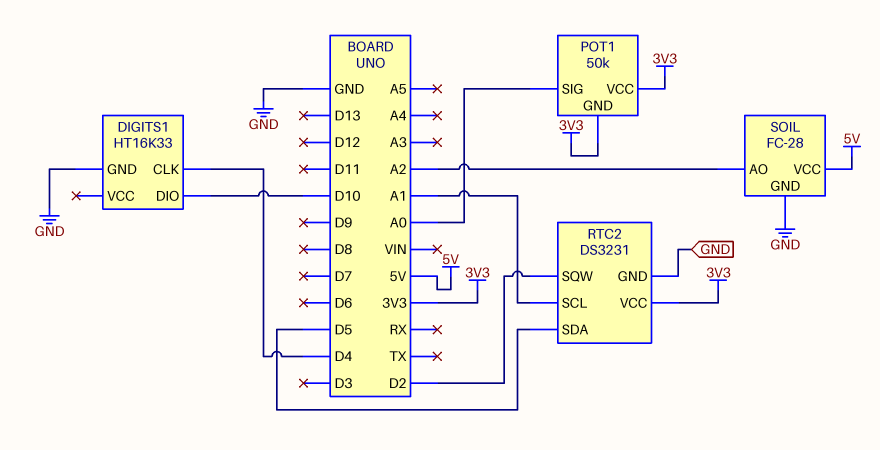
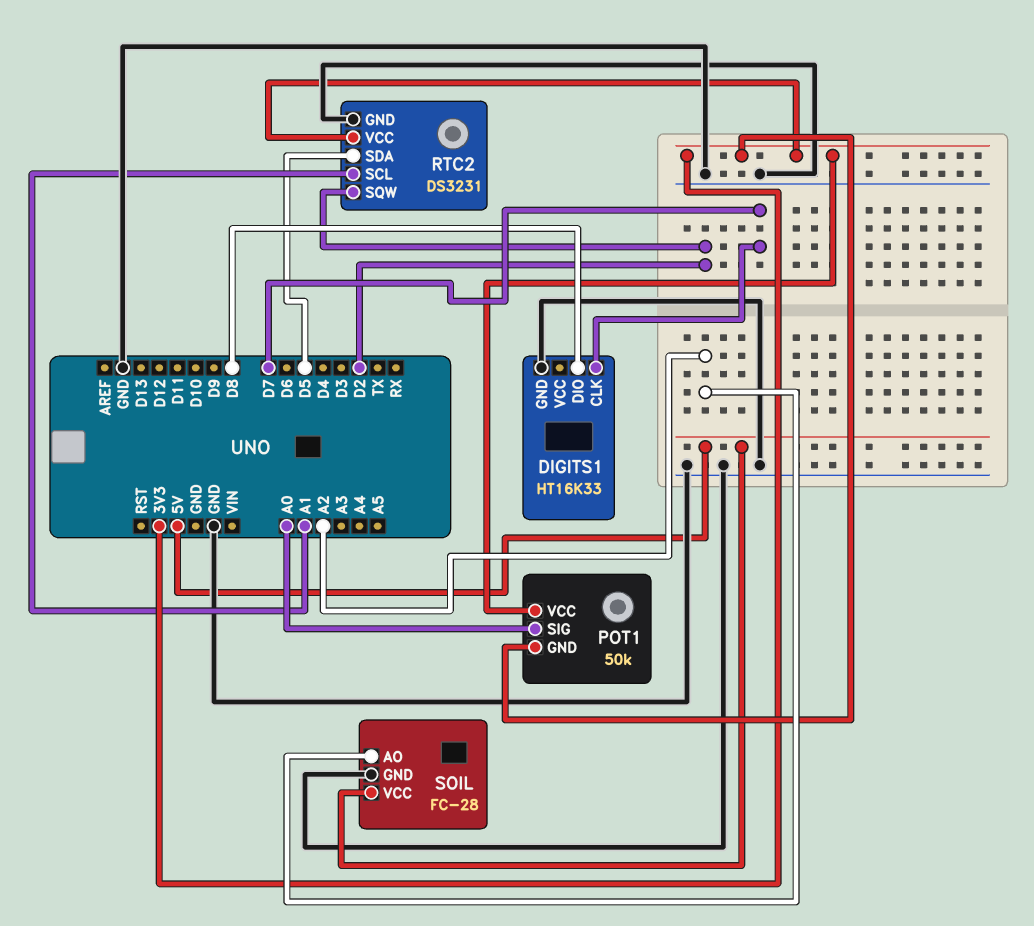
DIGITS1 pin CLK: D4 -> D7
DIGITS1 pin DIO: D10 -> D8

